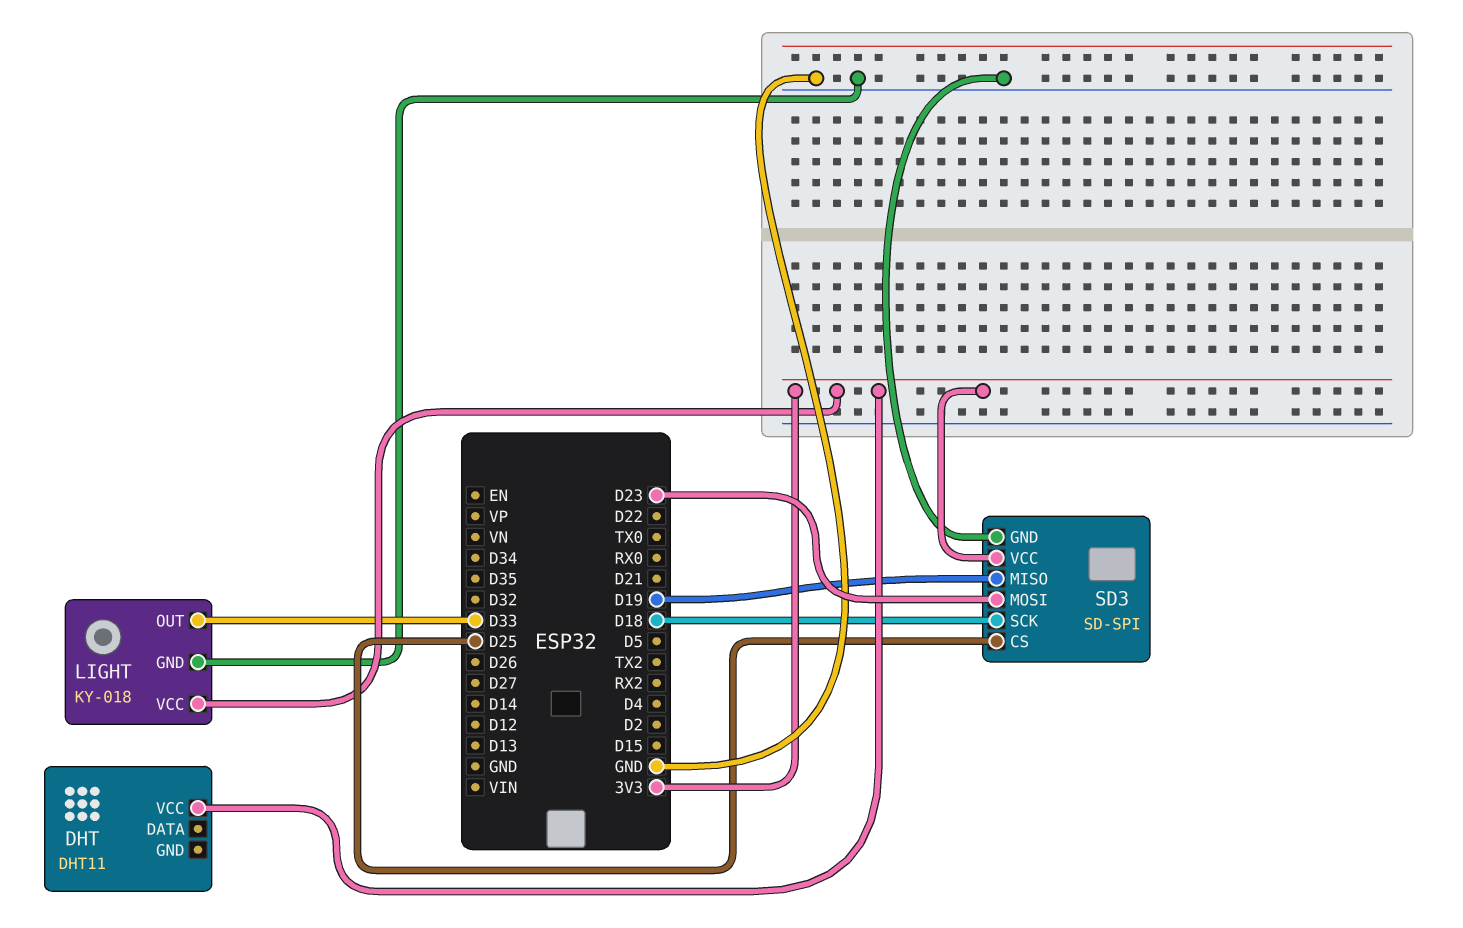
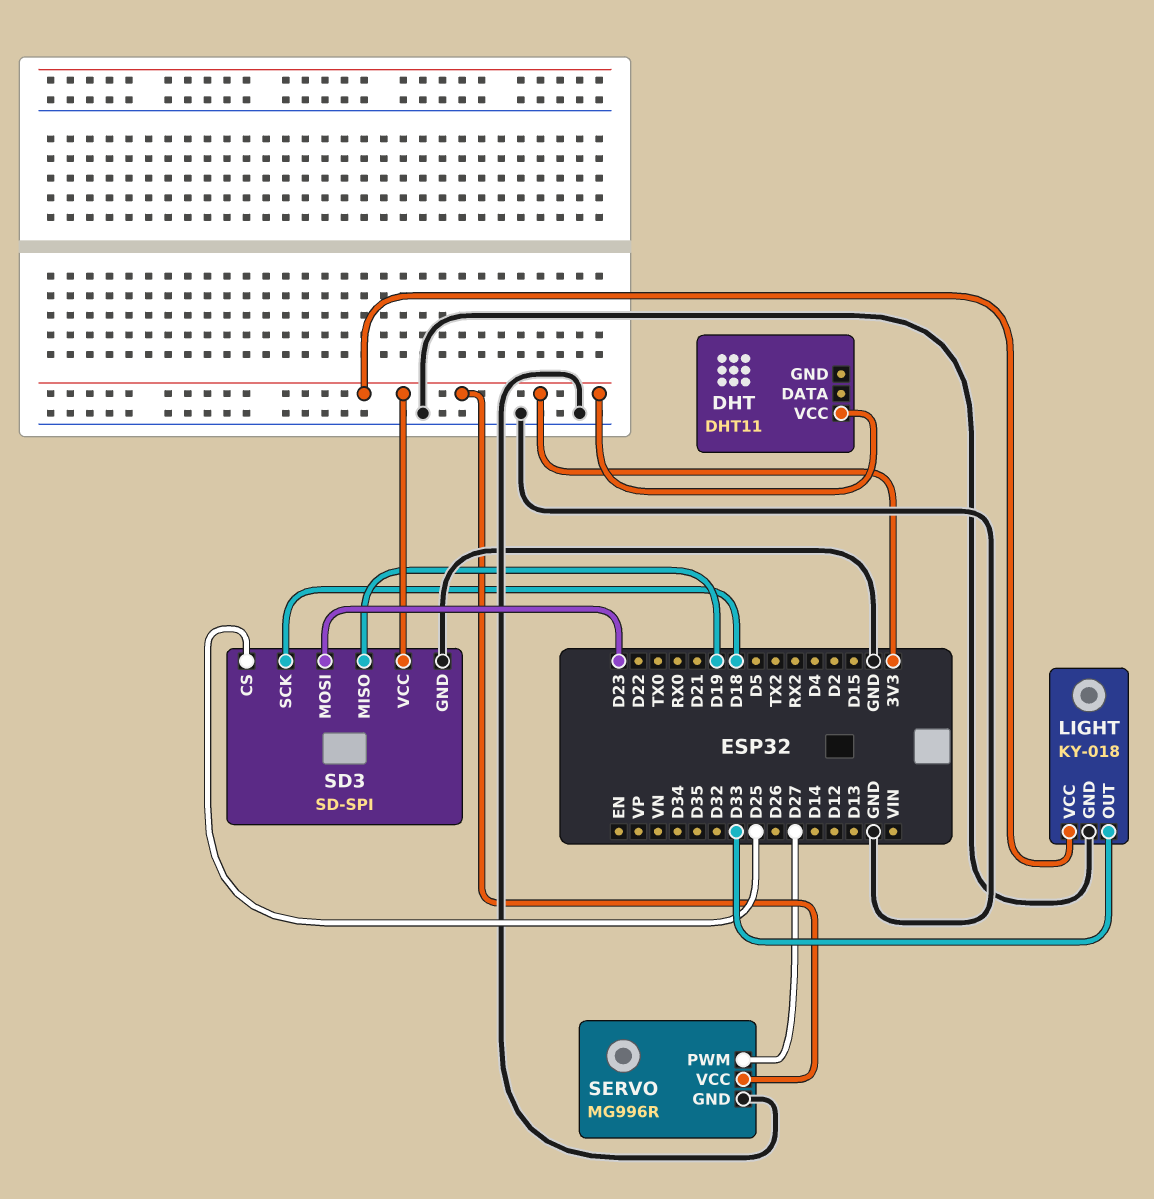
SERVO: none -> MG996R
SERVO pin GND: none -> GND
SERVO pin PWM: none -> D27
SERVO pin VCC: none -> 3V3

